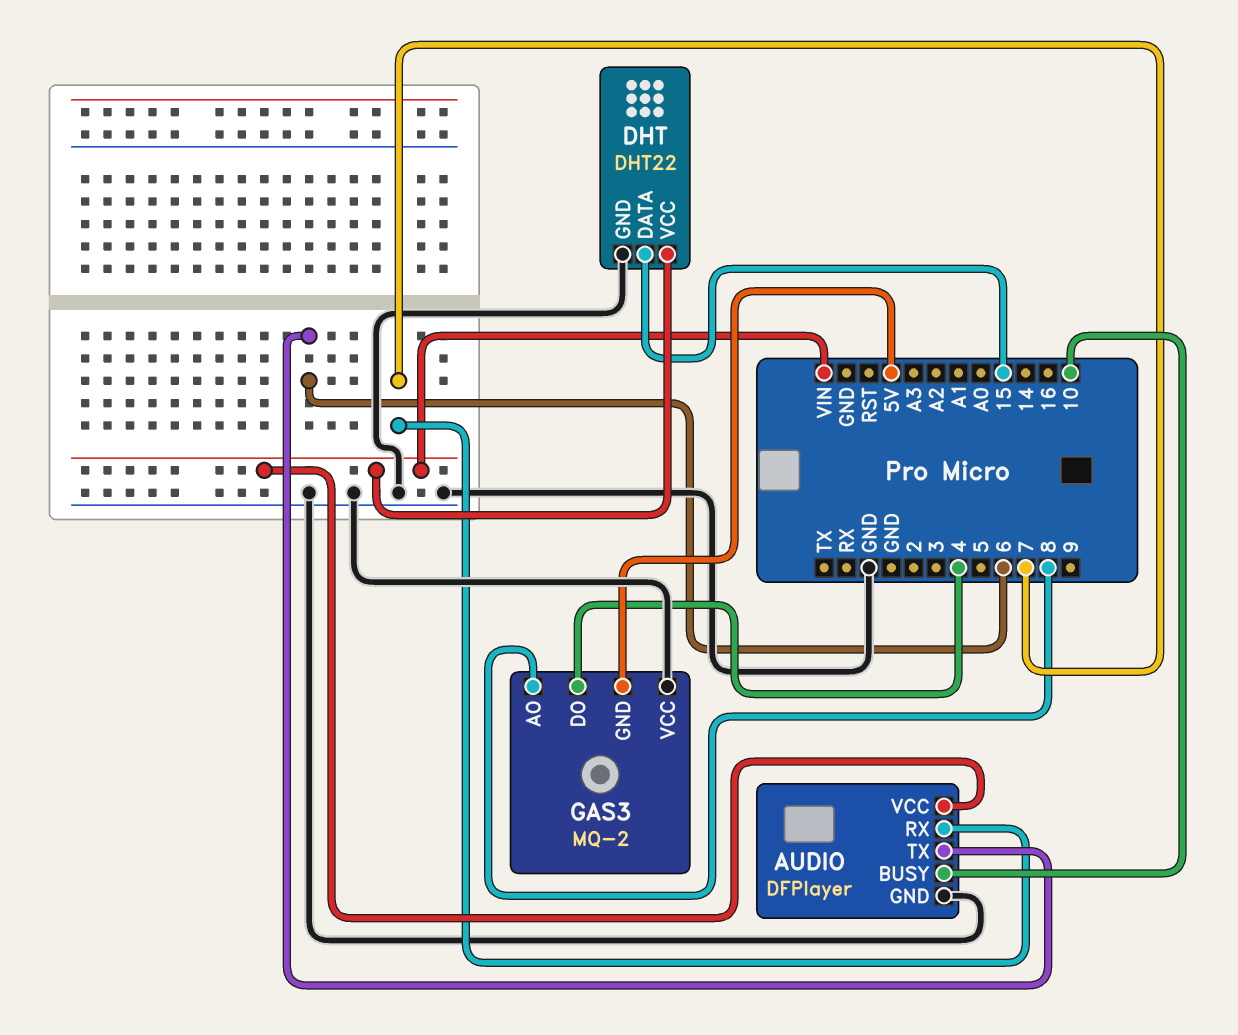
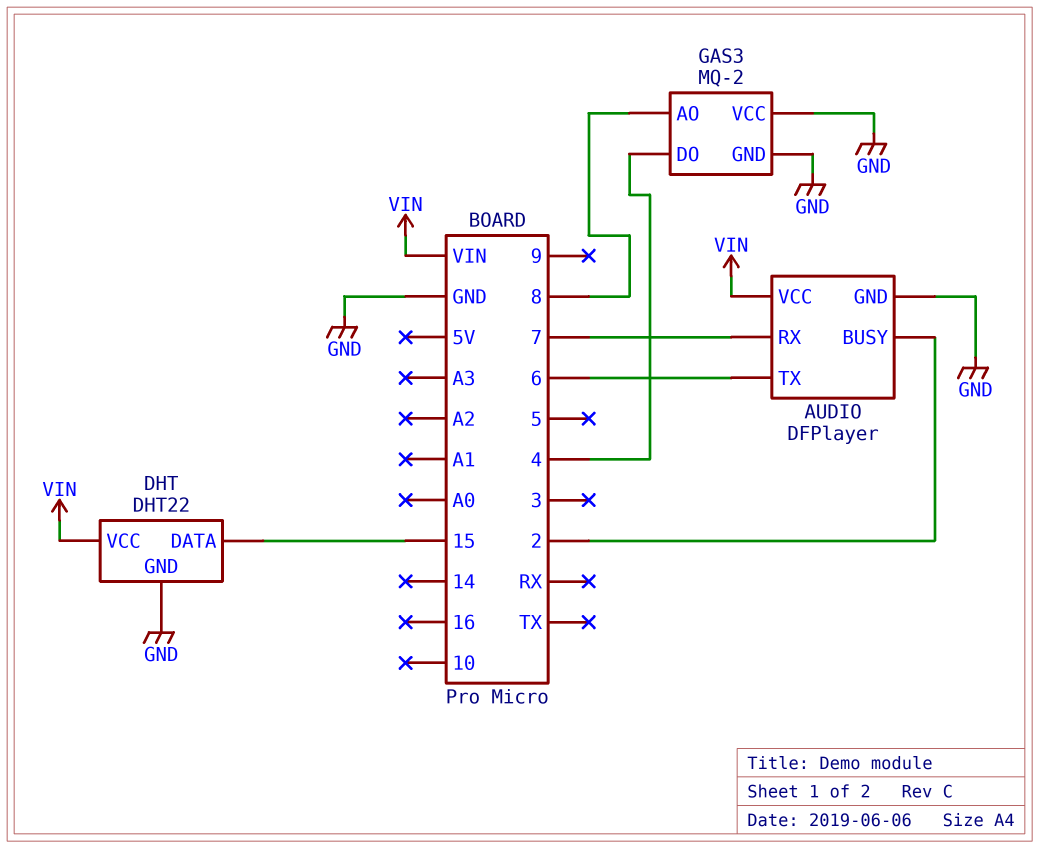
AUDIO pin BUSY: 10 -> 2
GAS3 pin GND: 5V -> GND

